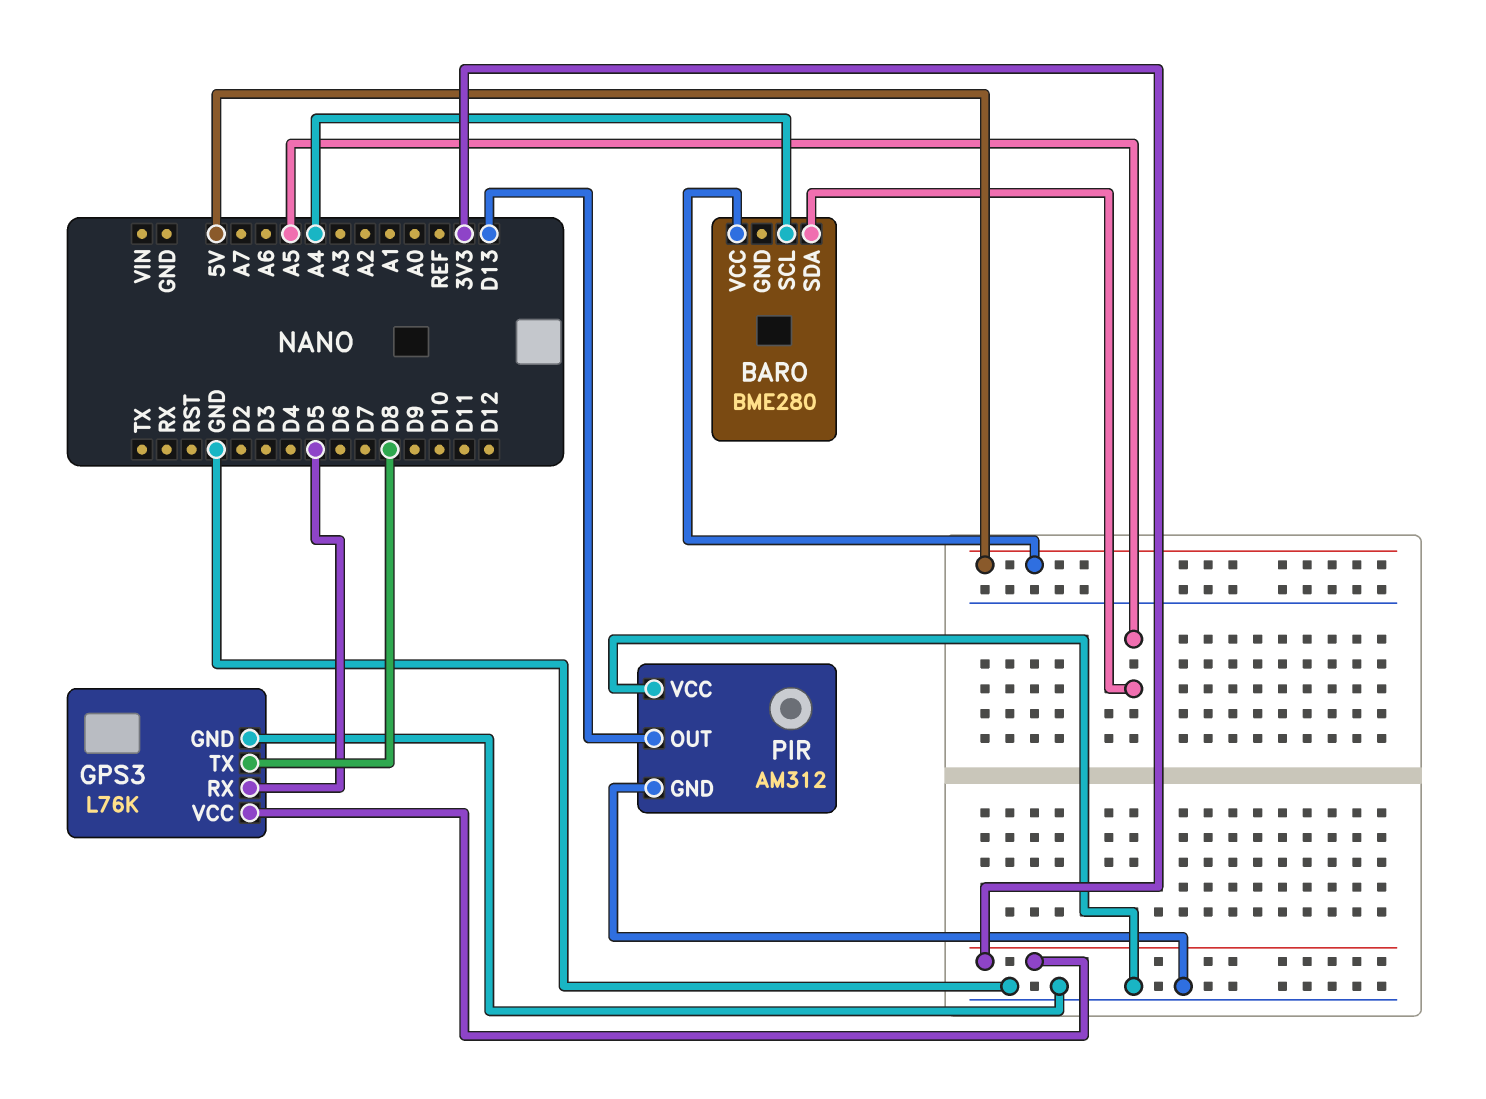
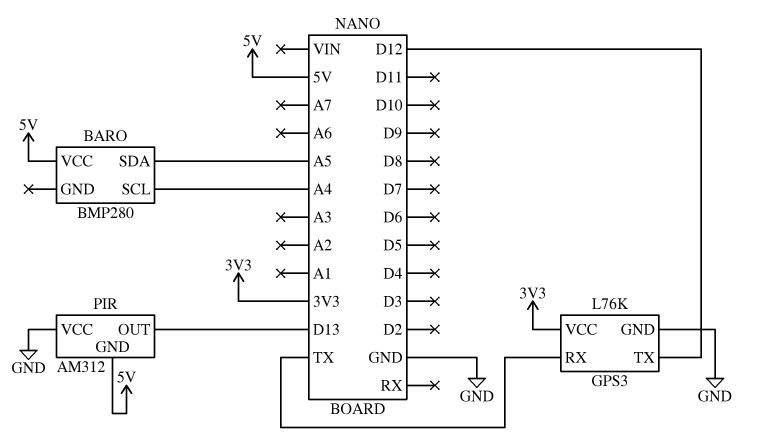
BARO: BME280 -> BMP280
GPS3 pin RX: D5 -> TX
GPS3 pin TX: D8 -> D12
PIR pin GND: GND -> 5V

